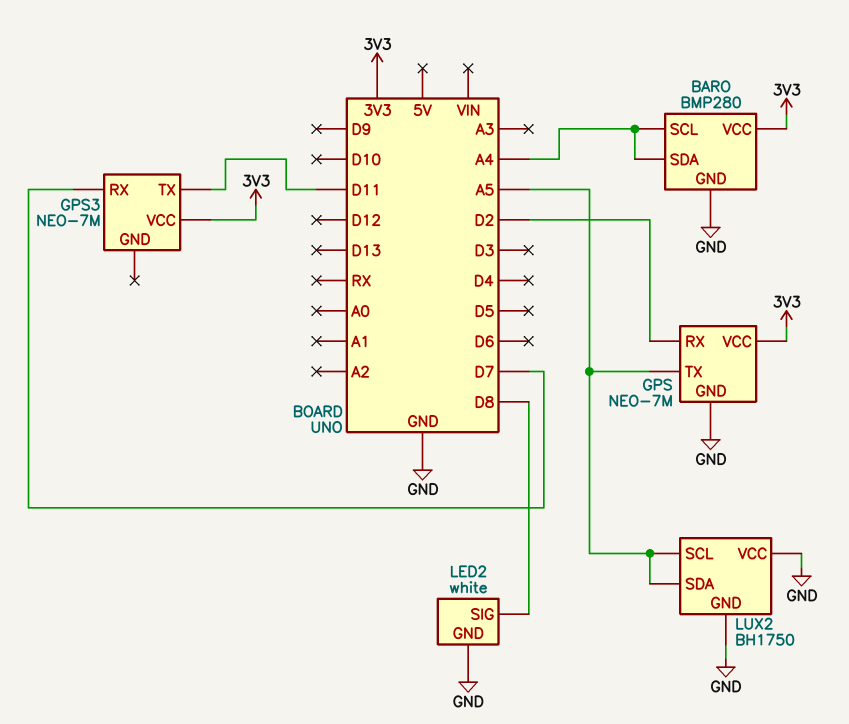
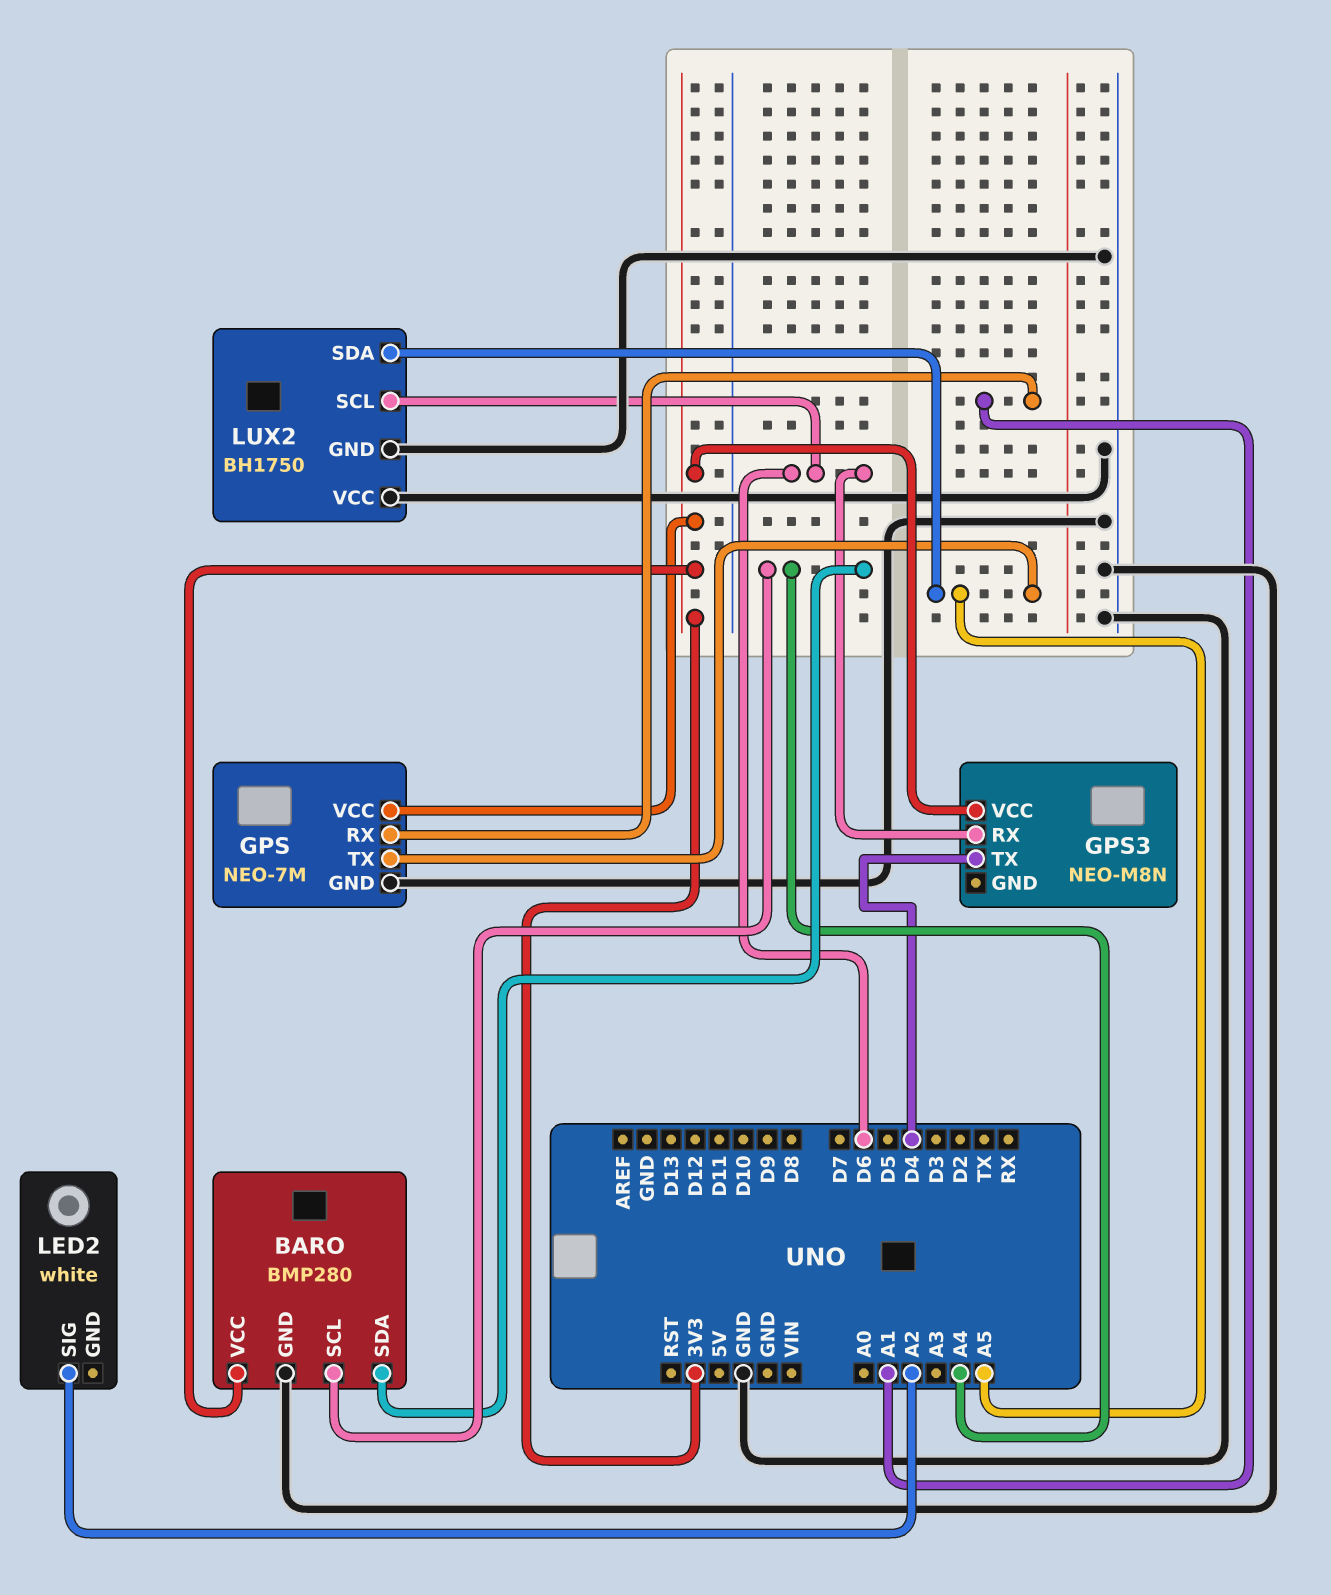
GPS pin RX: D2 -> A1
GPS3: NEO-7M -> NEO-M8N
GPS3 pin RX: D7 -> D6
GPS3 pin TX: D11 -> D4
LED2 pin GND: GND -> none
LED2 pin SIG: D8 -> A2
LUX2 pin SCL: A5 -> D6

